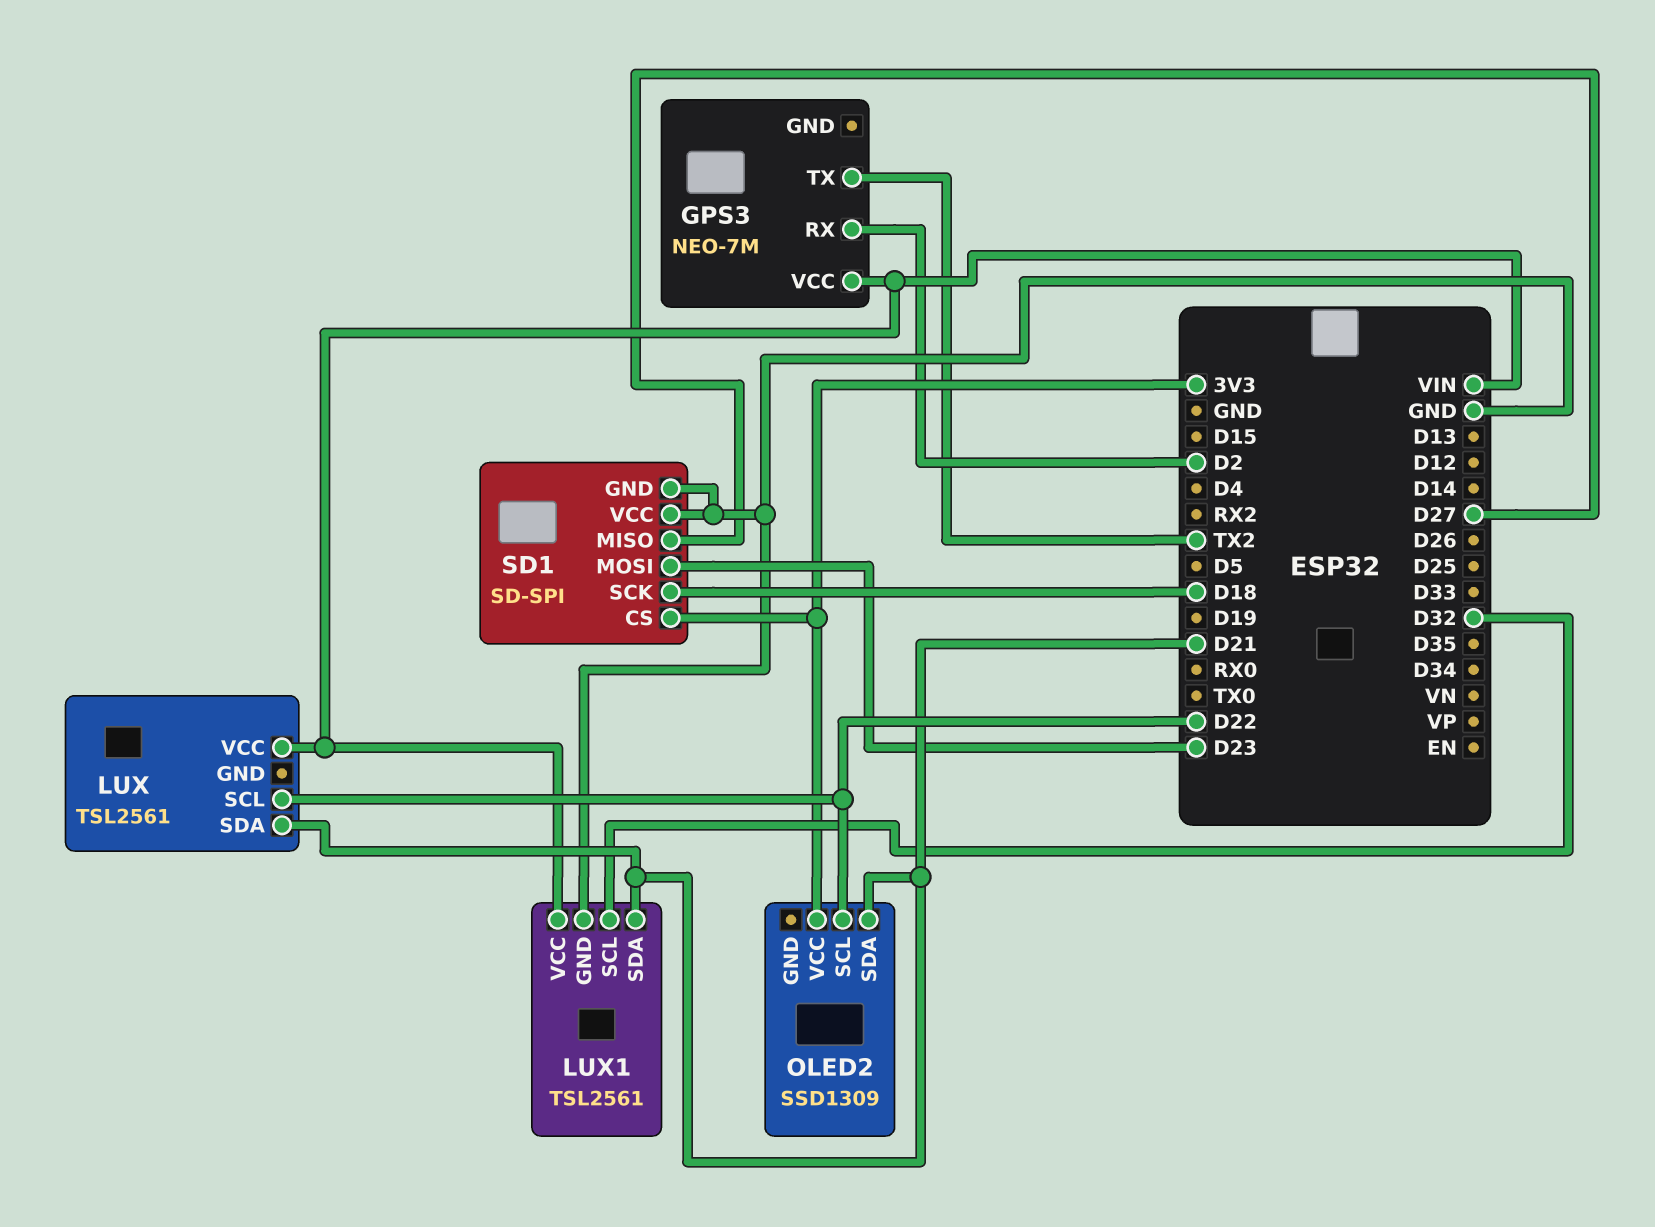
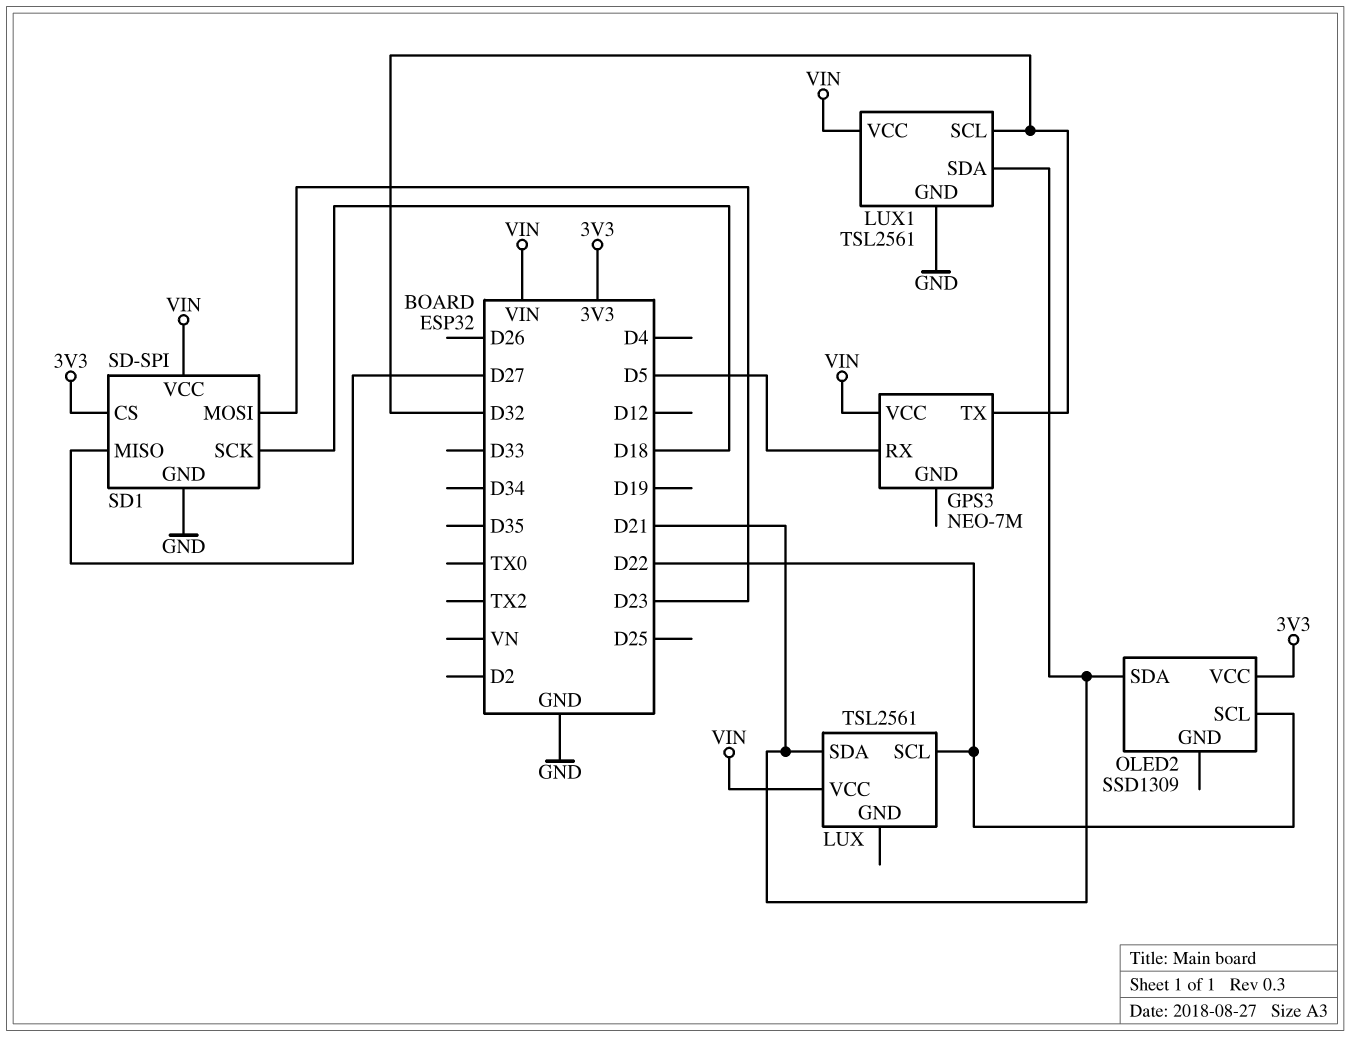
GPS3 pin RX: D2 -> D5
GPS3 pin TX: TX2 -> D32
SD1 pin VCC: GND -> VIN

